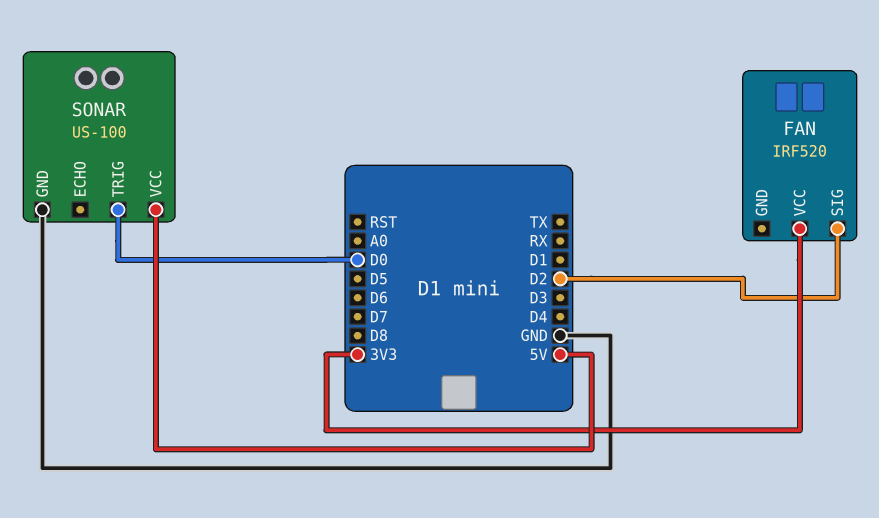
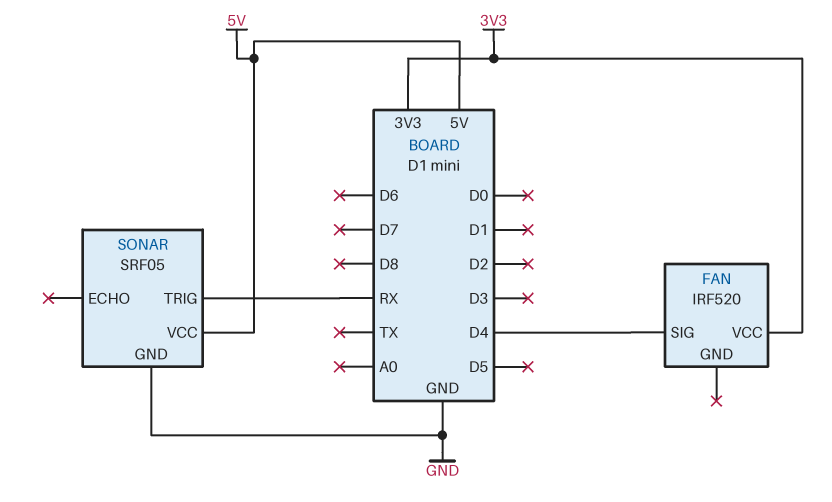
FAN pin SIG: D2 -> D4
SONAR: US-100 -> SRF05
SONAR pin TRIG: D0 -> RX

